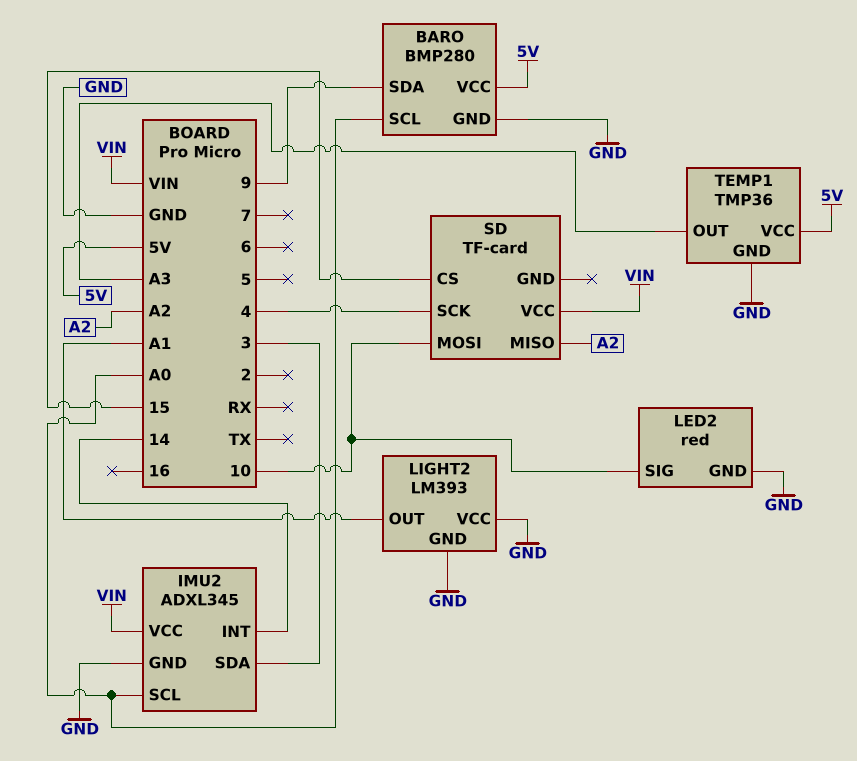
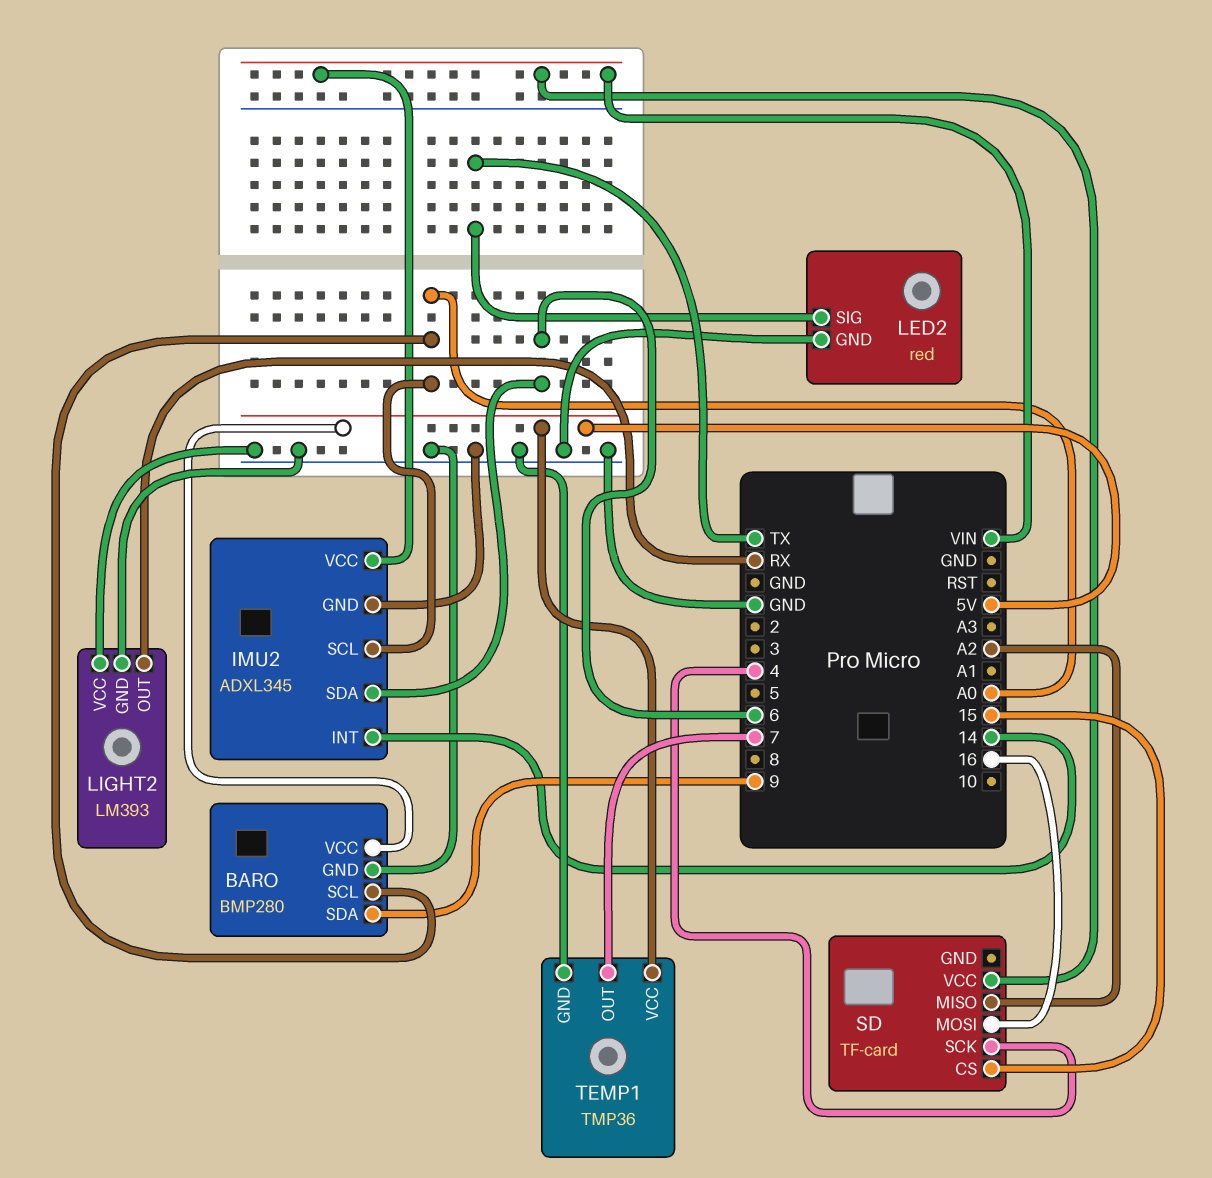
IMU2 pin SDA: 3 -> 6
LED2 pin SIG: 10 -> TX
LIGHT2 pin OUT: A1 -> RX
SD pin MOSI: 10 -> 16
TEMP1 pin OUT: A3 -> 7

